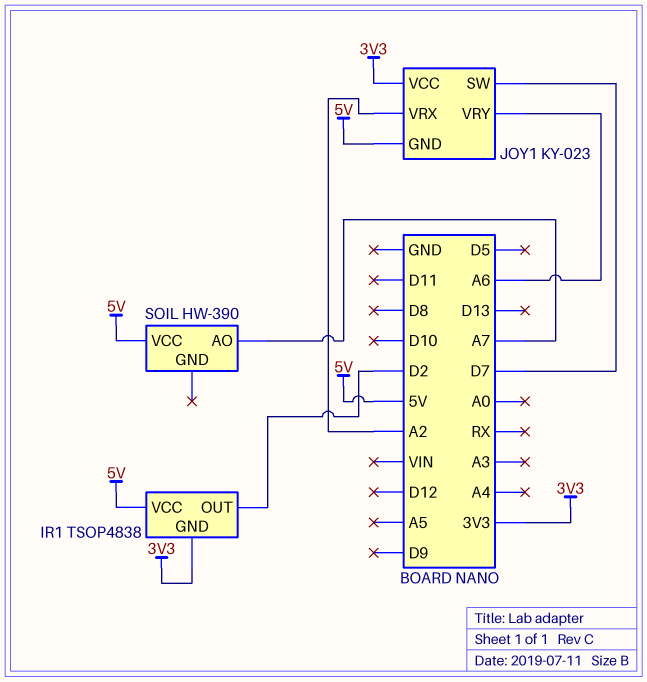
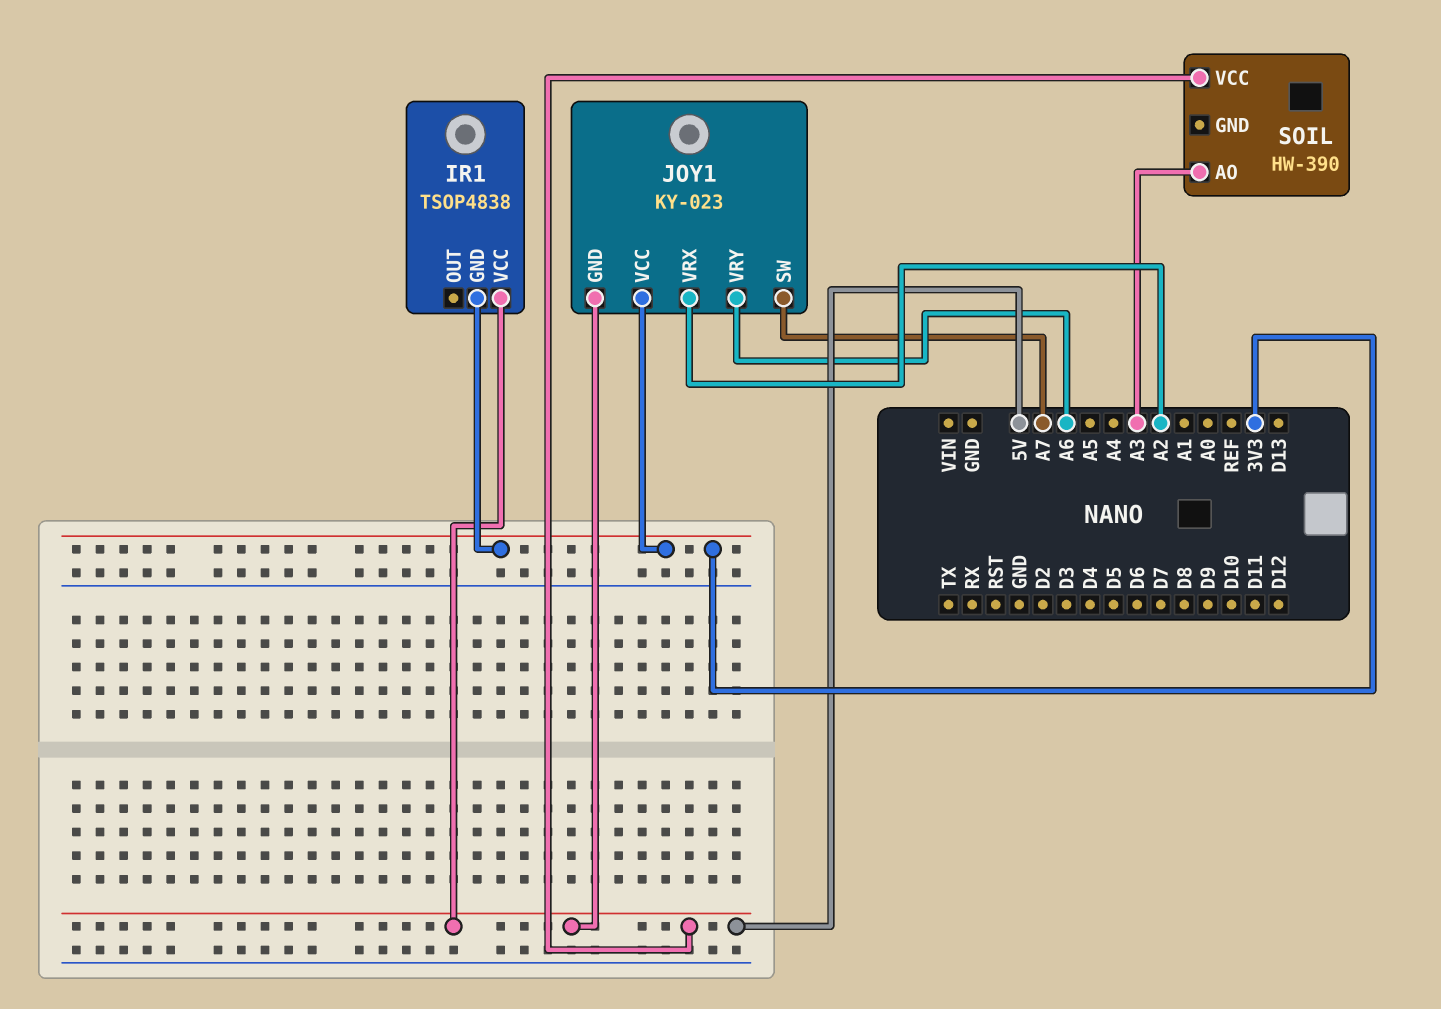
IR1 pin OUT: D2 -> none
JOY1 pin SW: D7 -> A7
SOIL pin AO: A7 -> A3

